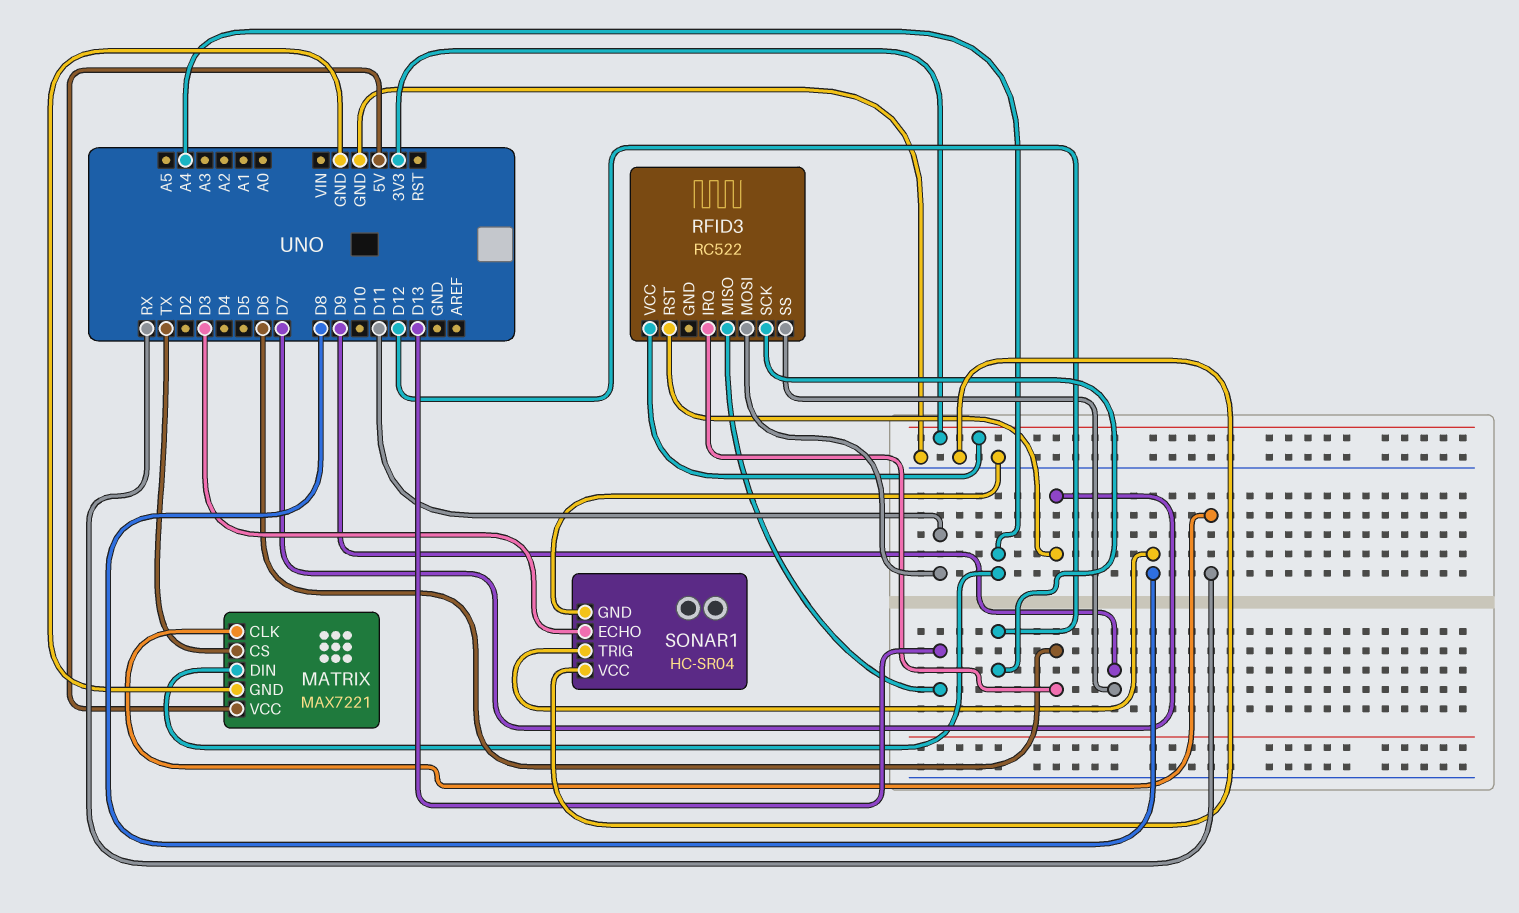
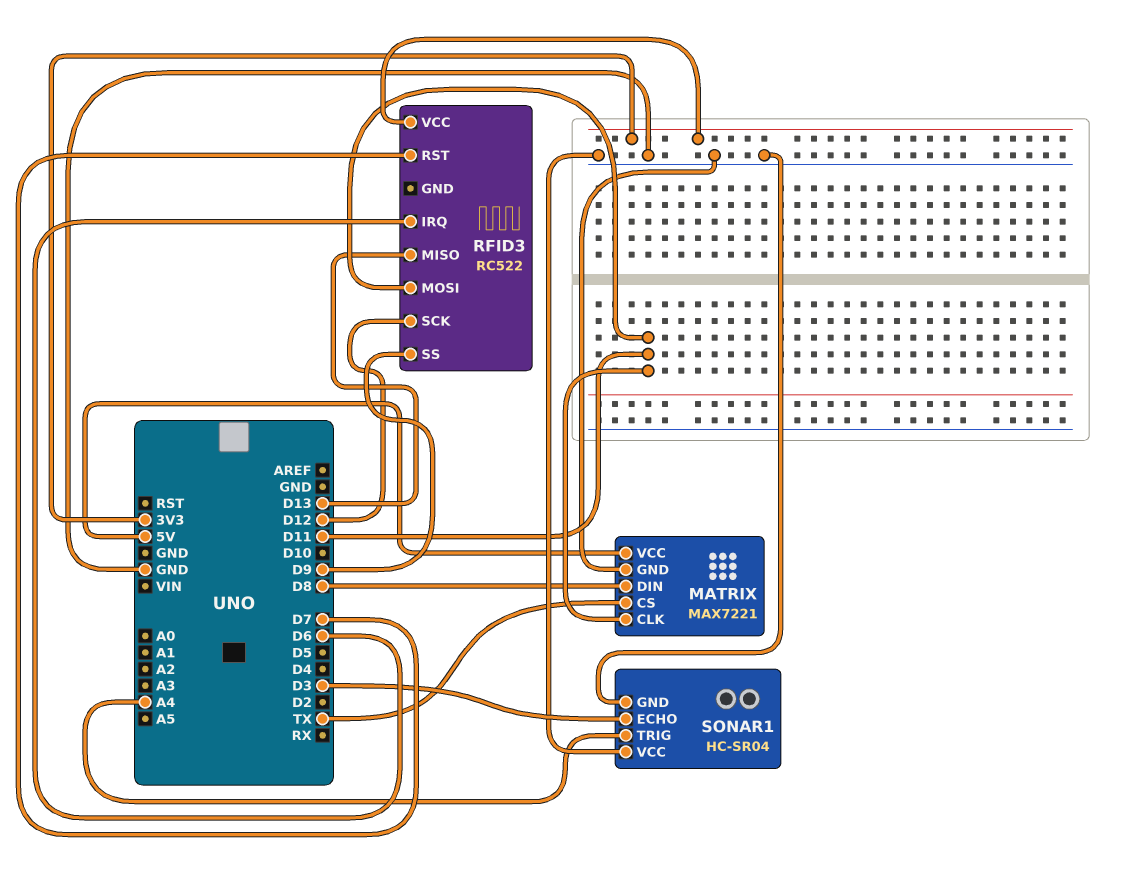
MATRIX pin CLK: RX -> D11
MATRIX pin DIN: A4 -> D8
SONAR1 pin TRIG: D8 -> A4

